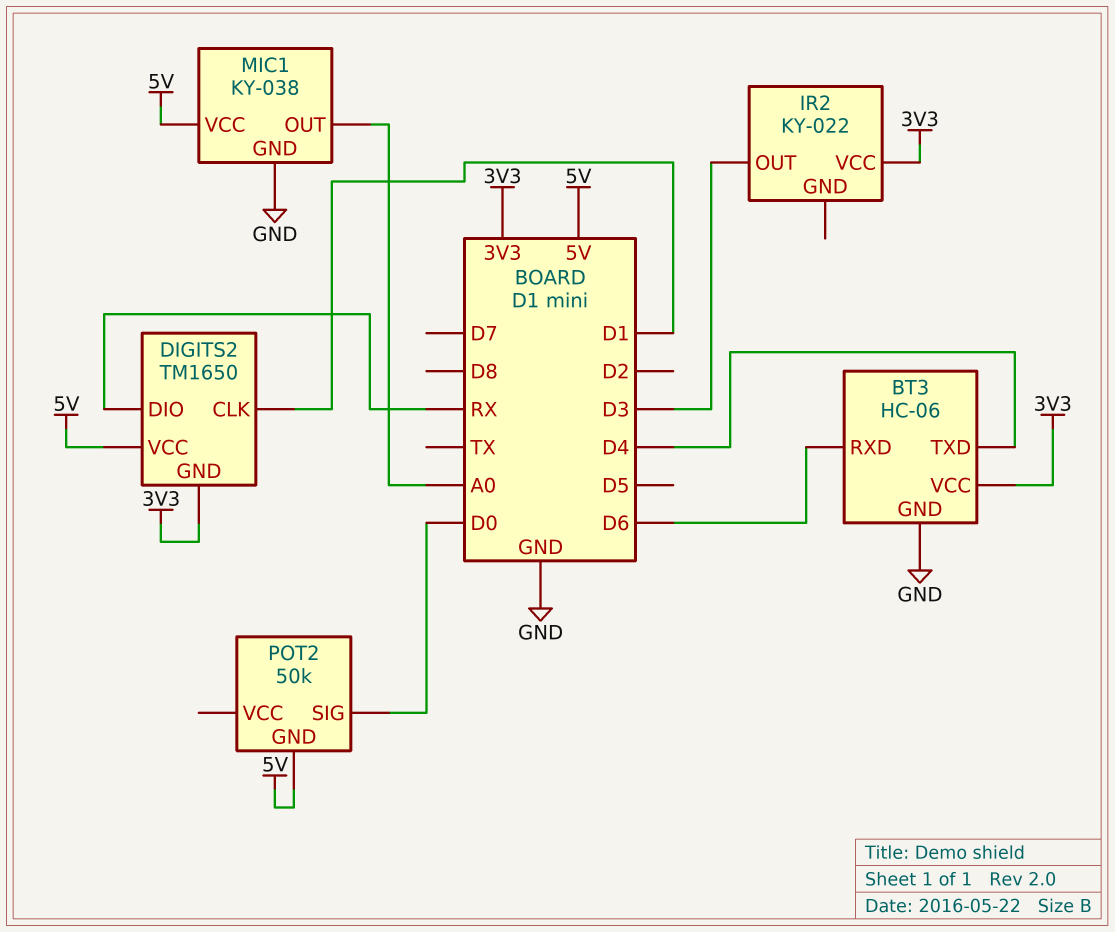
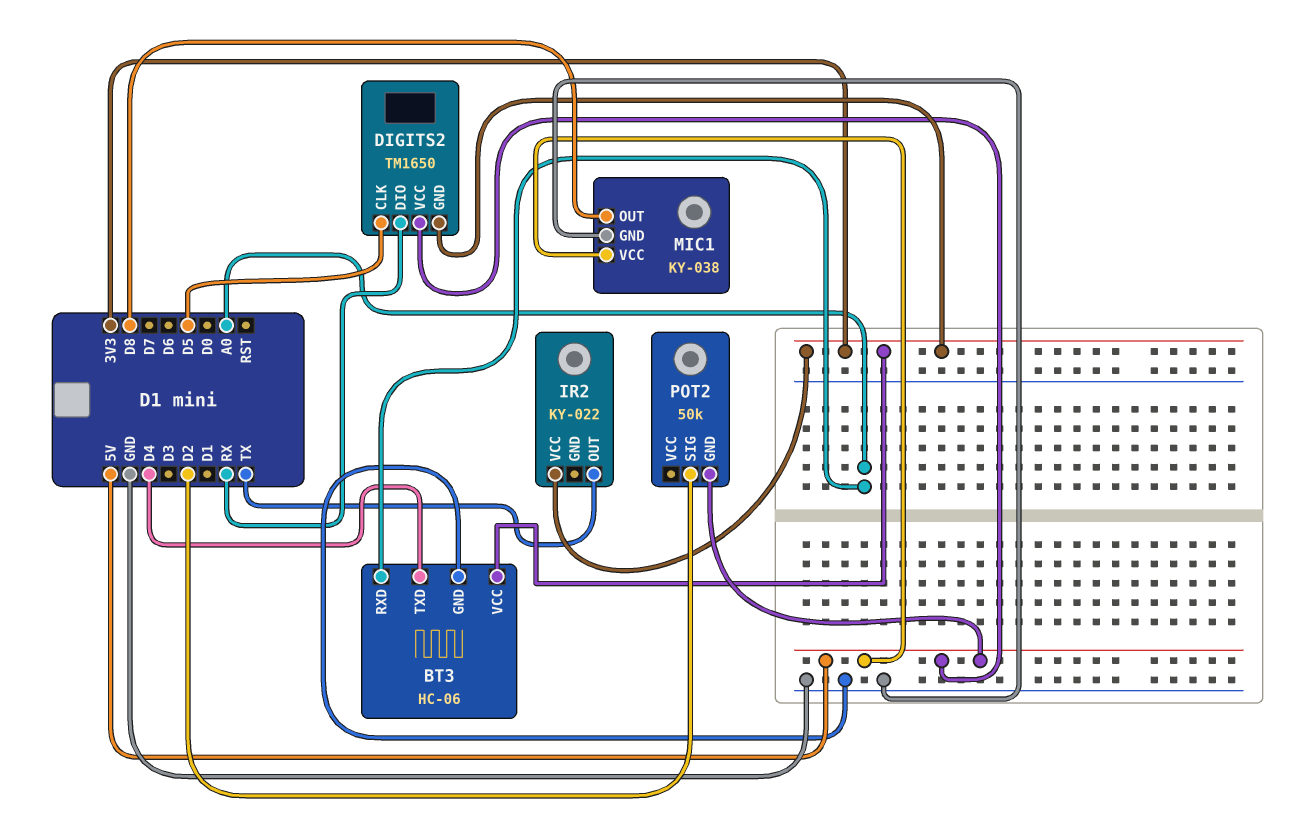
BT3 pin RXD: D6 -> A0
DIGITS2 pin CLK: D1 -> D5
IR2 pin OUT: D3 -> TX
MIC1 pin OUT: A0 -> D8
POT2 pin SIG: D0 -> D2

